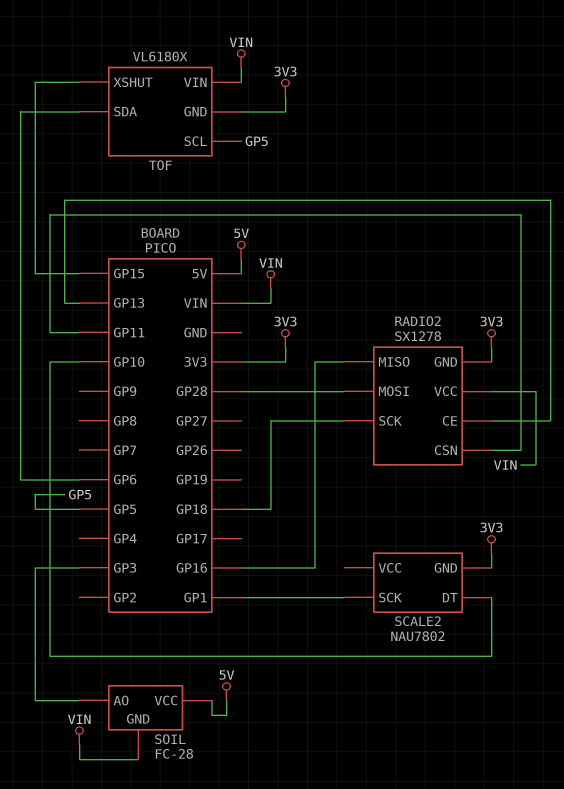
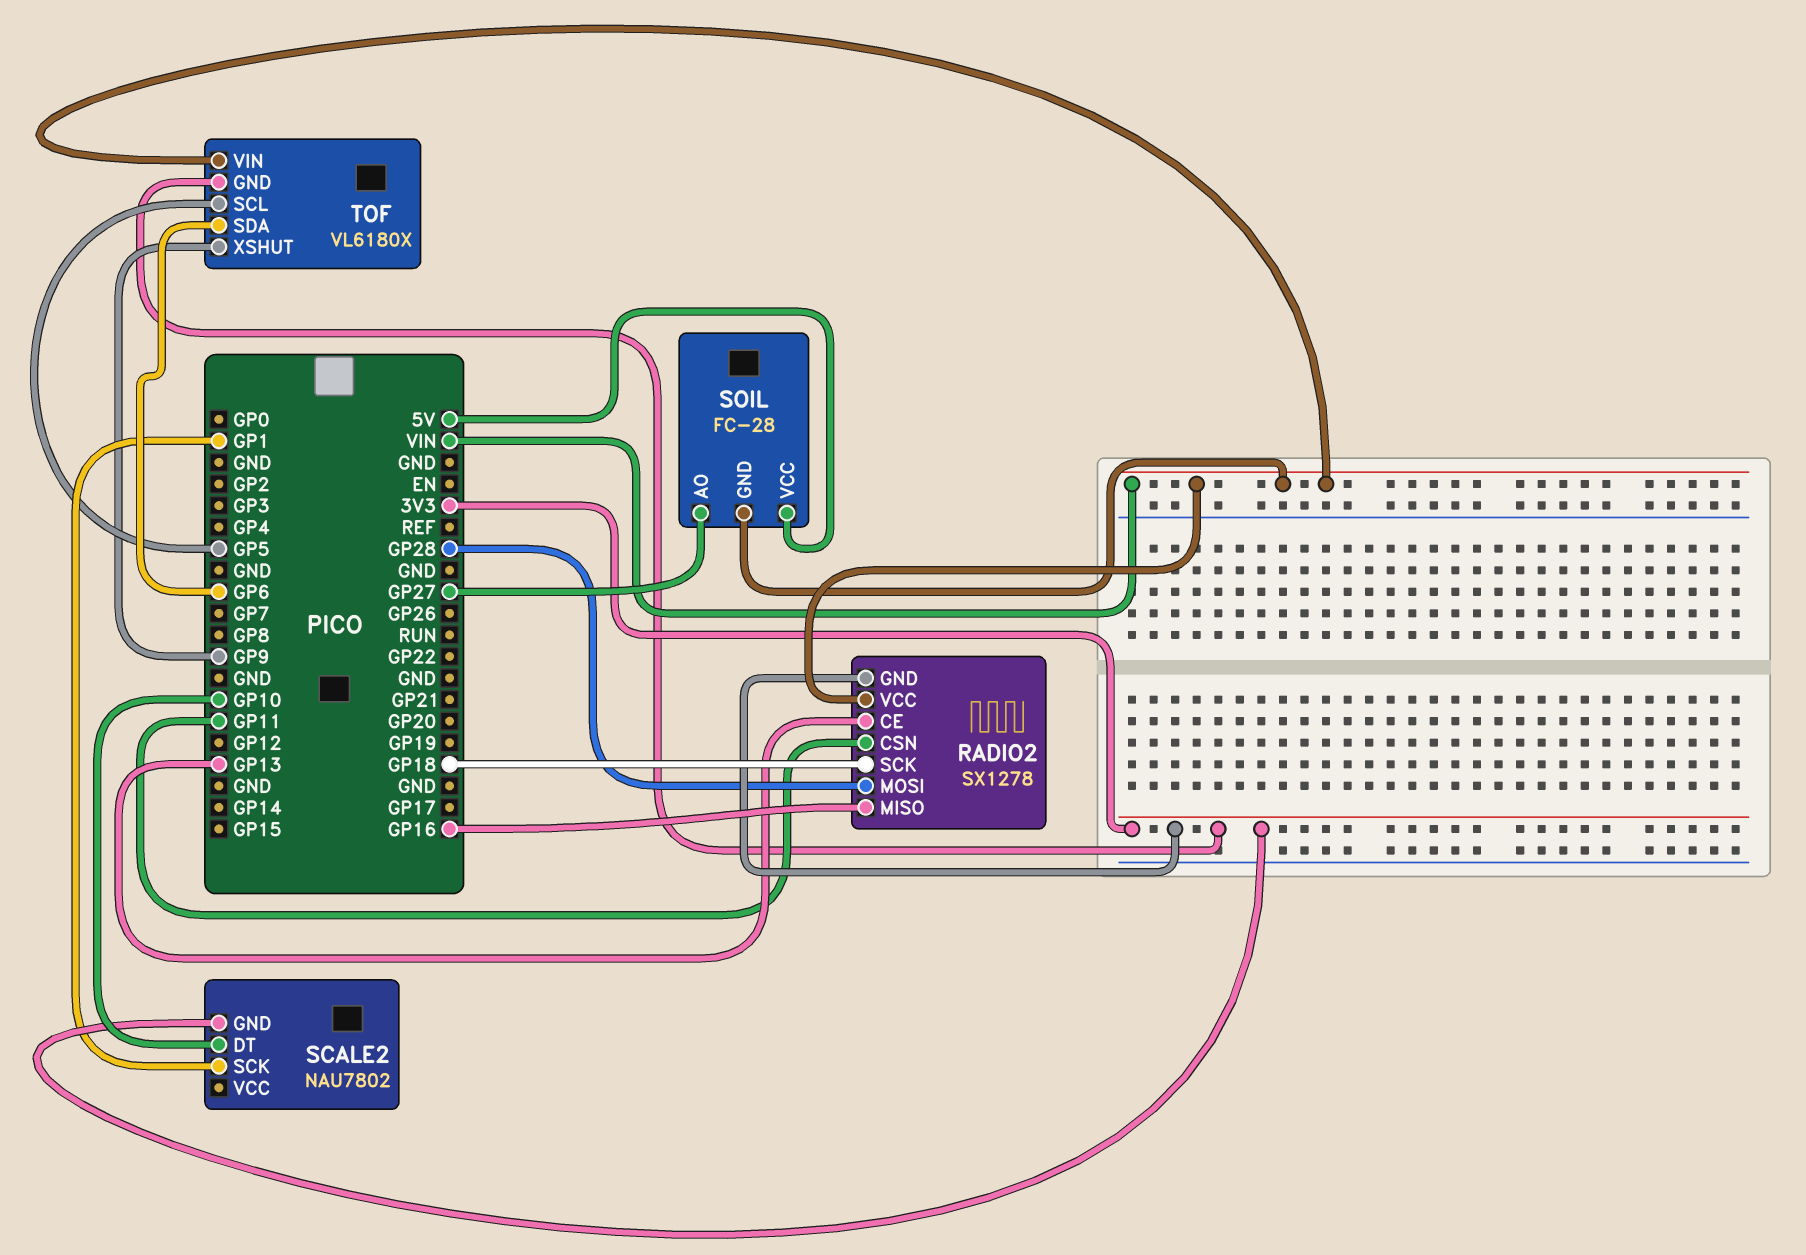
SOIL pin AO: GP3 -> GP27
TOF pin XSHUT: GP15 -> GP9

